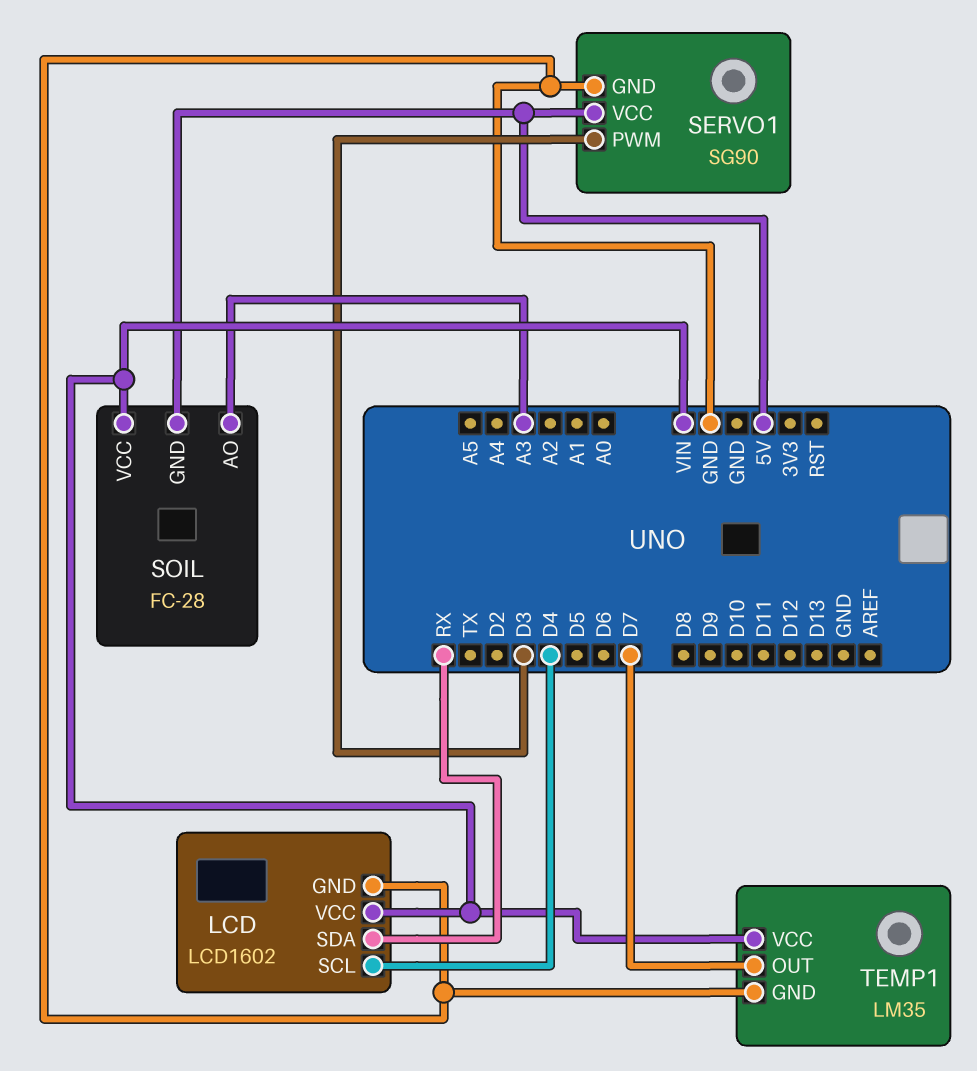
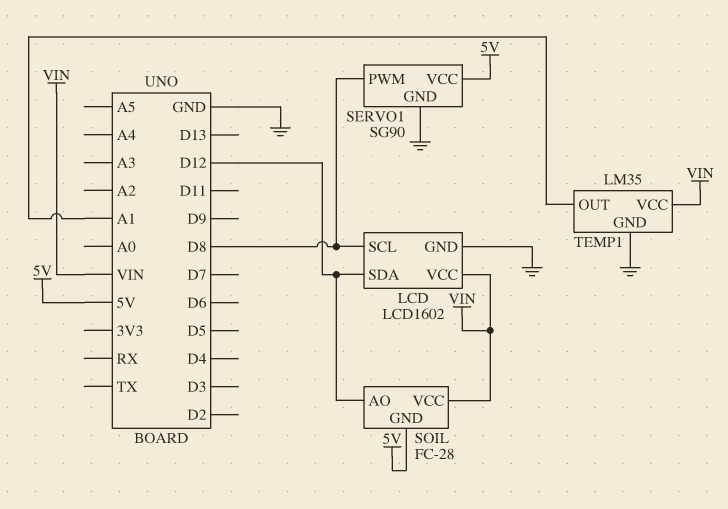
LCD pin SCL: D4 -> D8
LCD pin SDA: RX -> D12
SERVO1 pin PWM: D3 -> D8
SOIL pin AO: A3 -> D12
TEMP1 pin OUT: D7 -> A1

